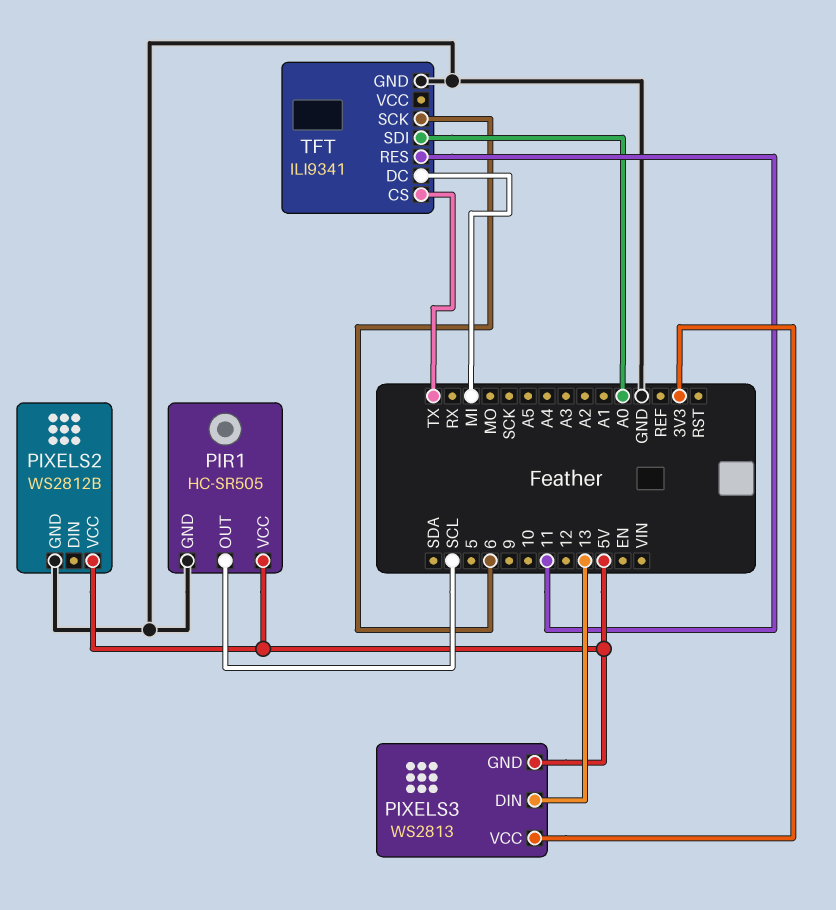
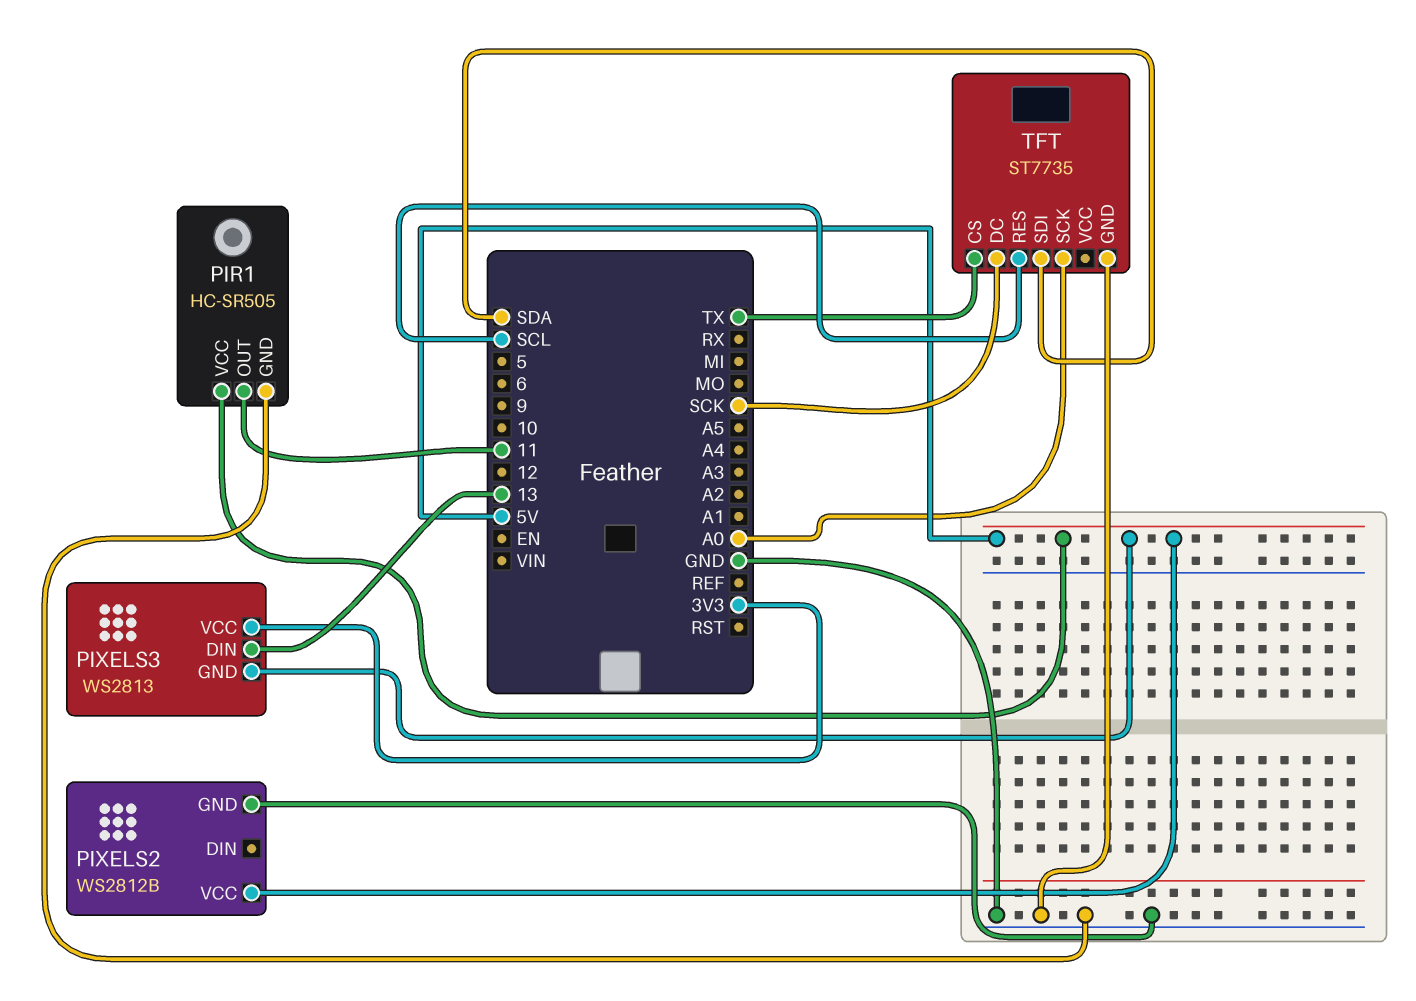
PIR1 pin OUT: SCL -> 11
TFT: ILI9341 -> ST7735
TFT pin DC: MI -> SCK
TFT pin RES: 11 -> SCL
TFT pin SCK: 6 -> A0
TFT pin SDI: A0 -> SDA

